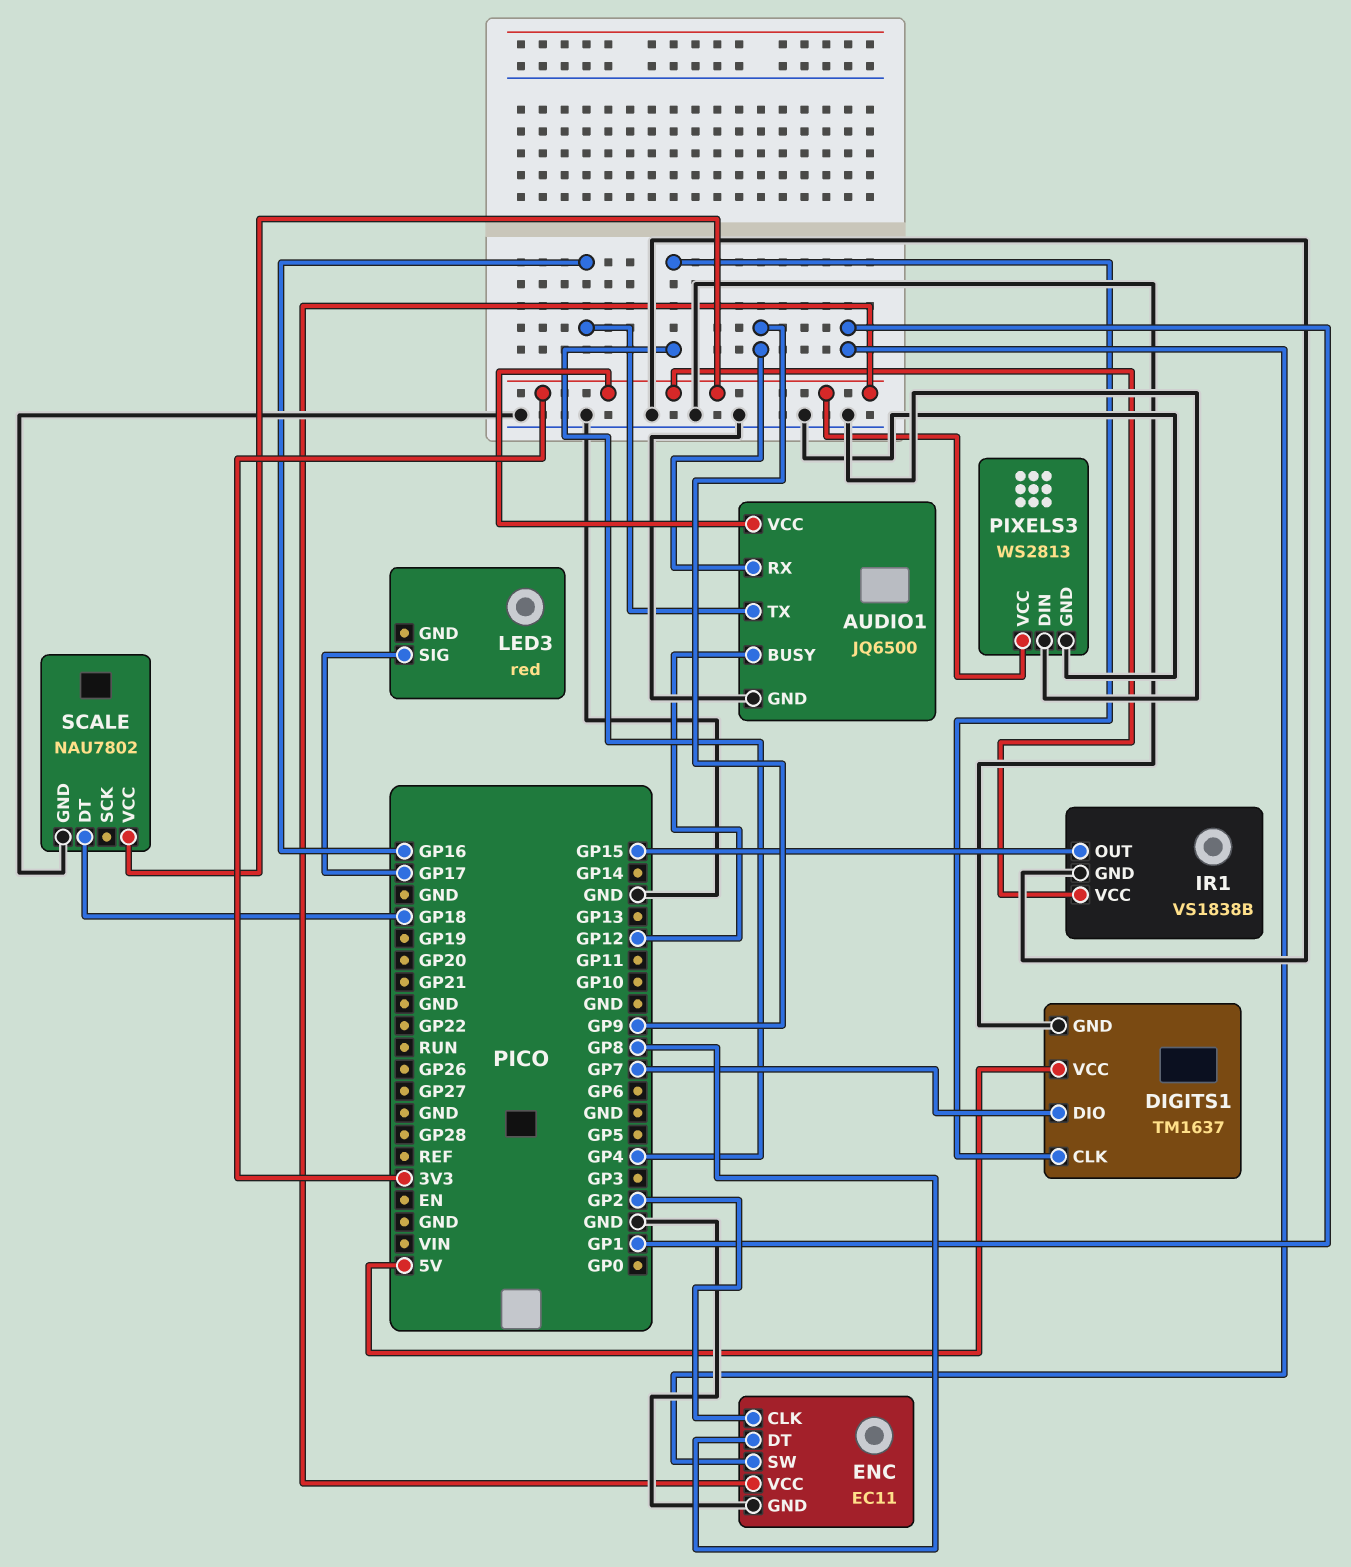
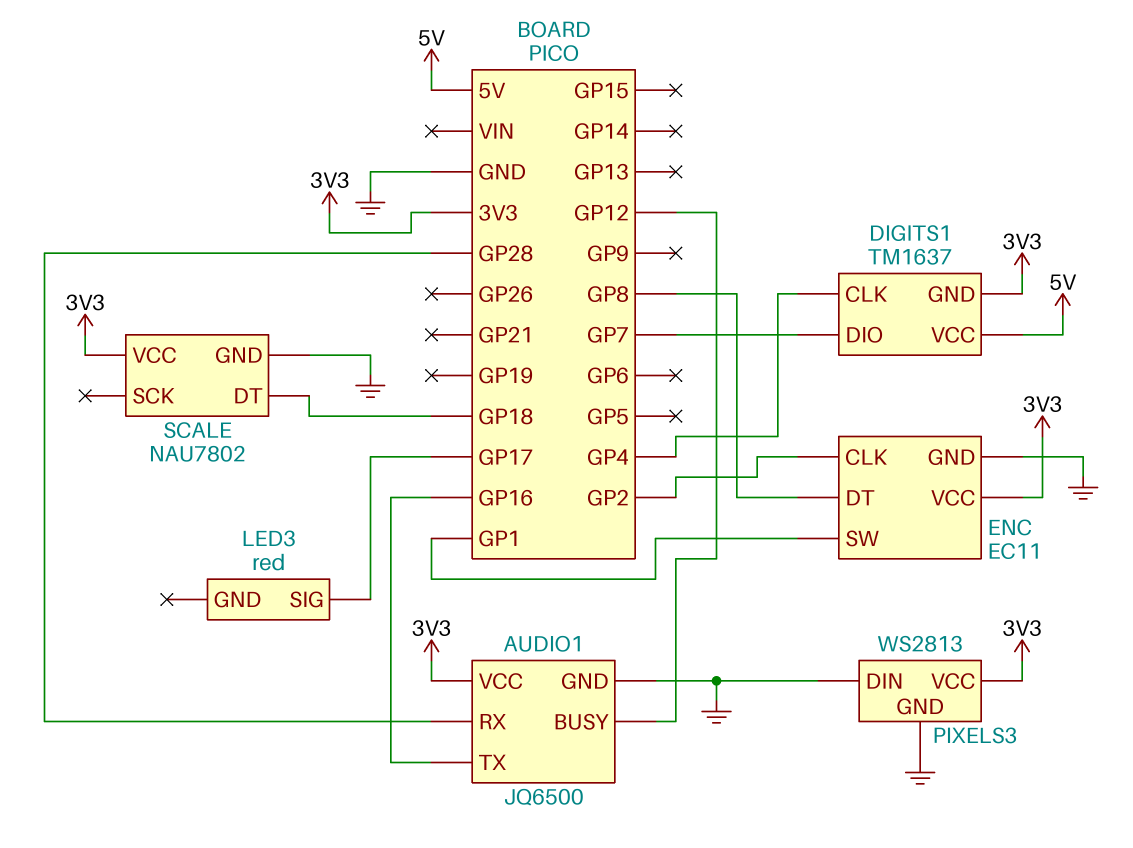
AUDIO1 pin RX: GP9 -> GP28
DIGITS1 pin GND: GND -> 3V3
IR1: VS1838B -> none
IR1 pin GND: GND -> none
IR1 pin OUT: GP15 -> none
IR1 pin VCC: 3V3 -> none

